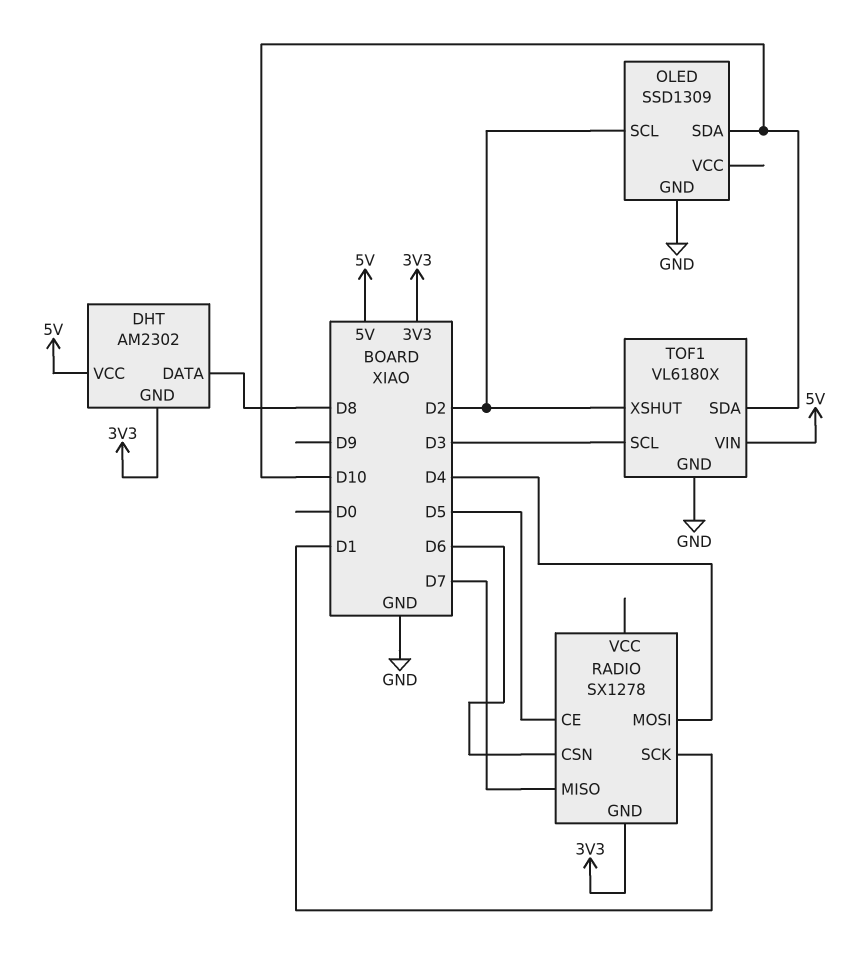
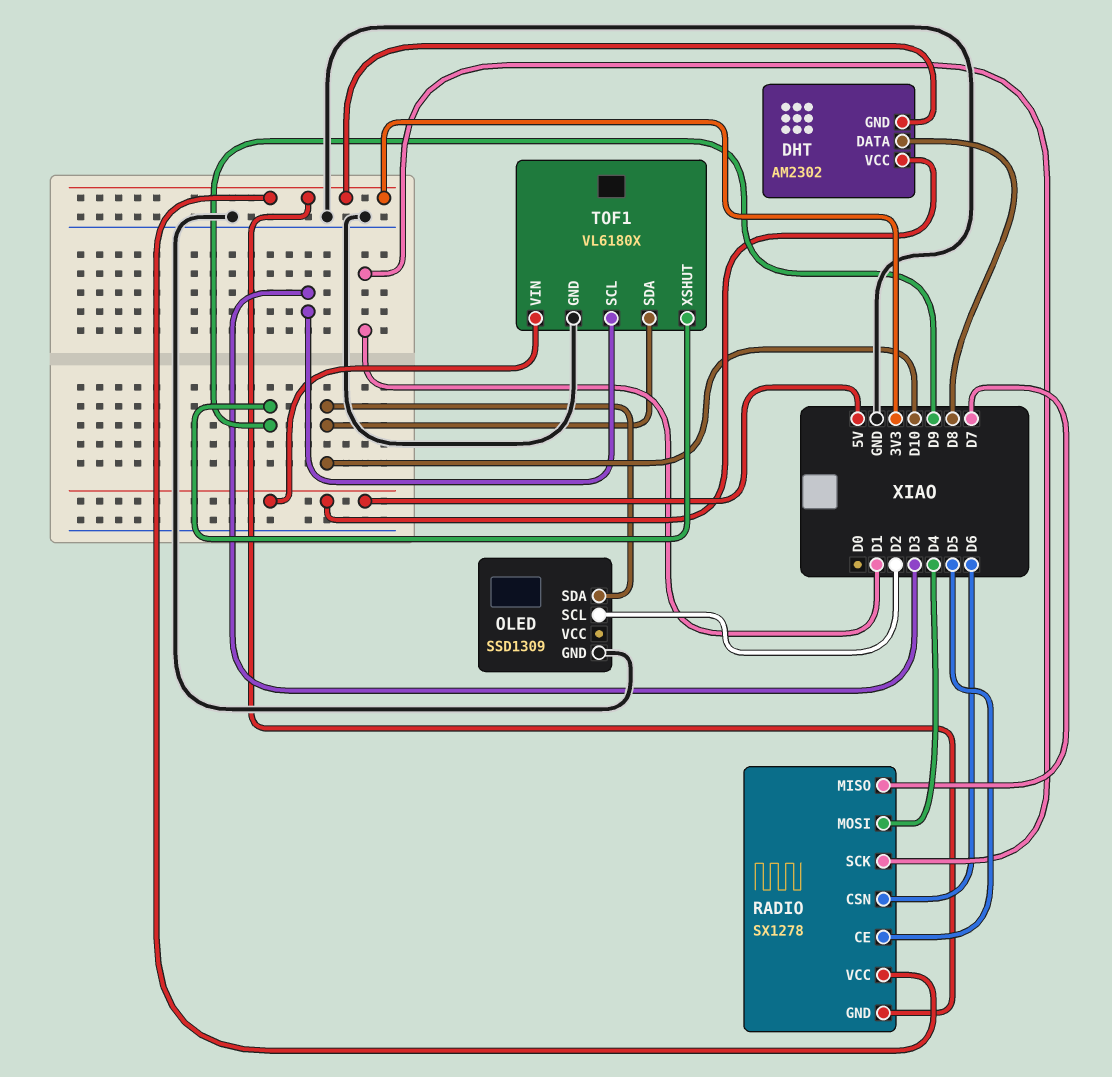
RADIO pin VCC: none -> 3V3
TOF1 pin XSHUT: D2 -> D9

